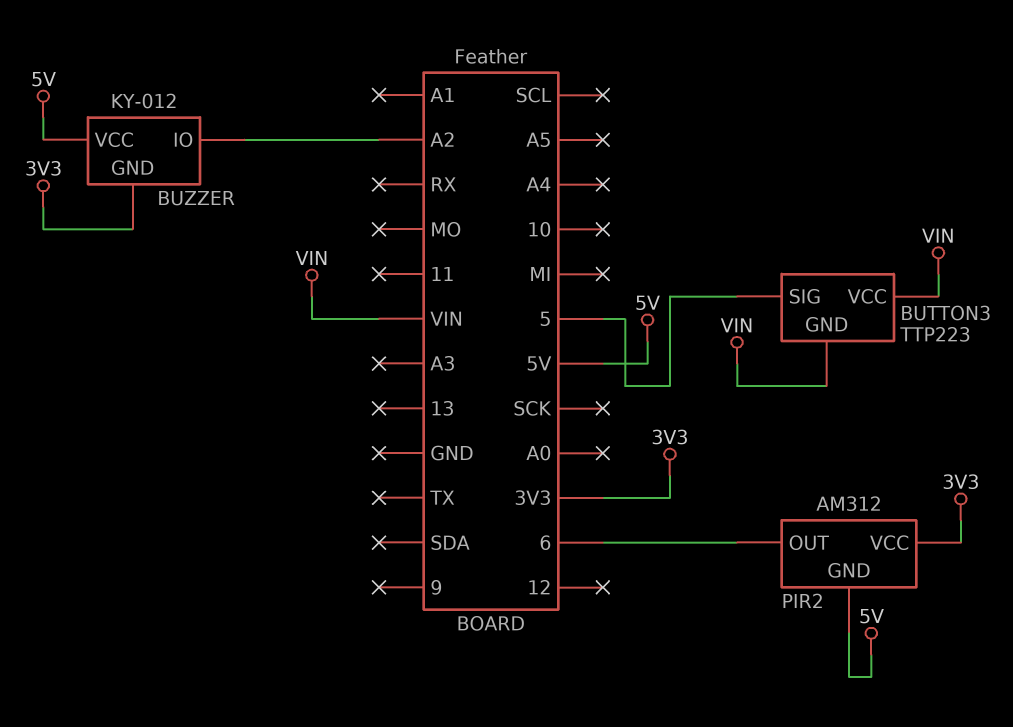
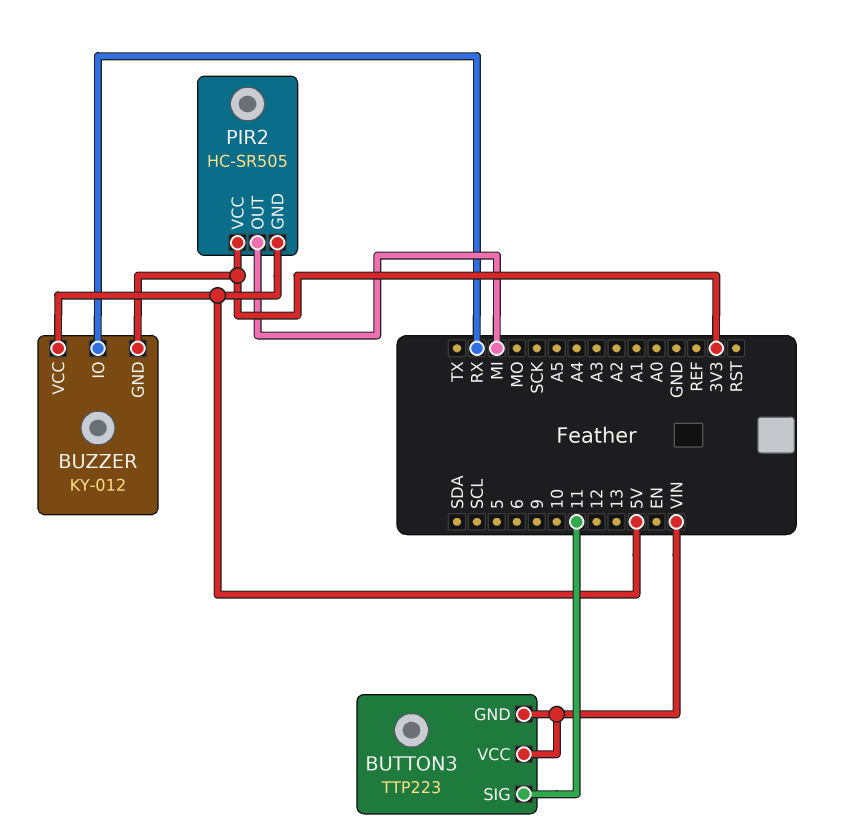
BUTTON3 pin SIG: 5 -> 11
BUZZER pin IO: A2 -> RX
PIR2: AM312 -> HC-SR505
PIR2 pin OUT: 6 -> MI

